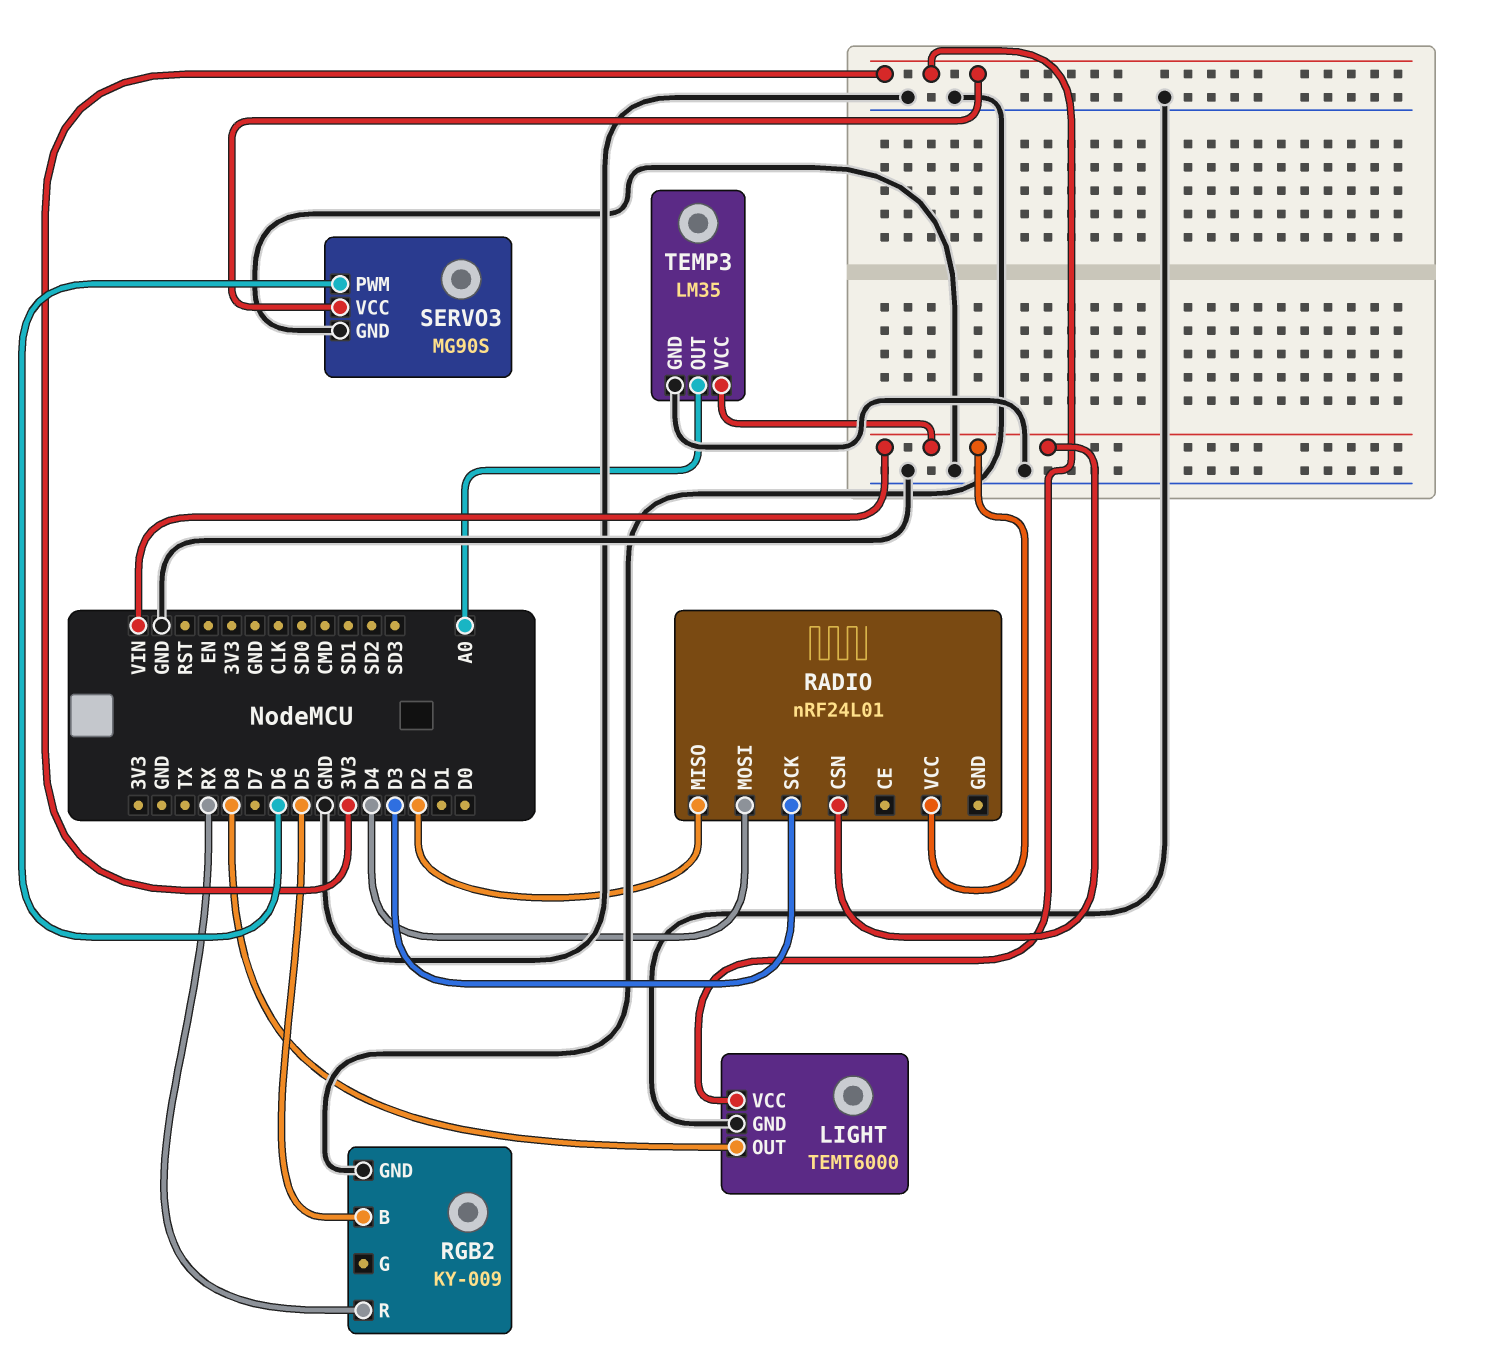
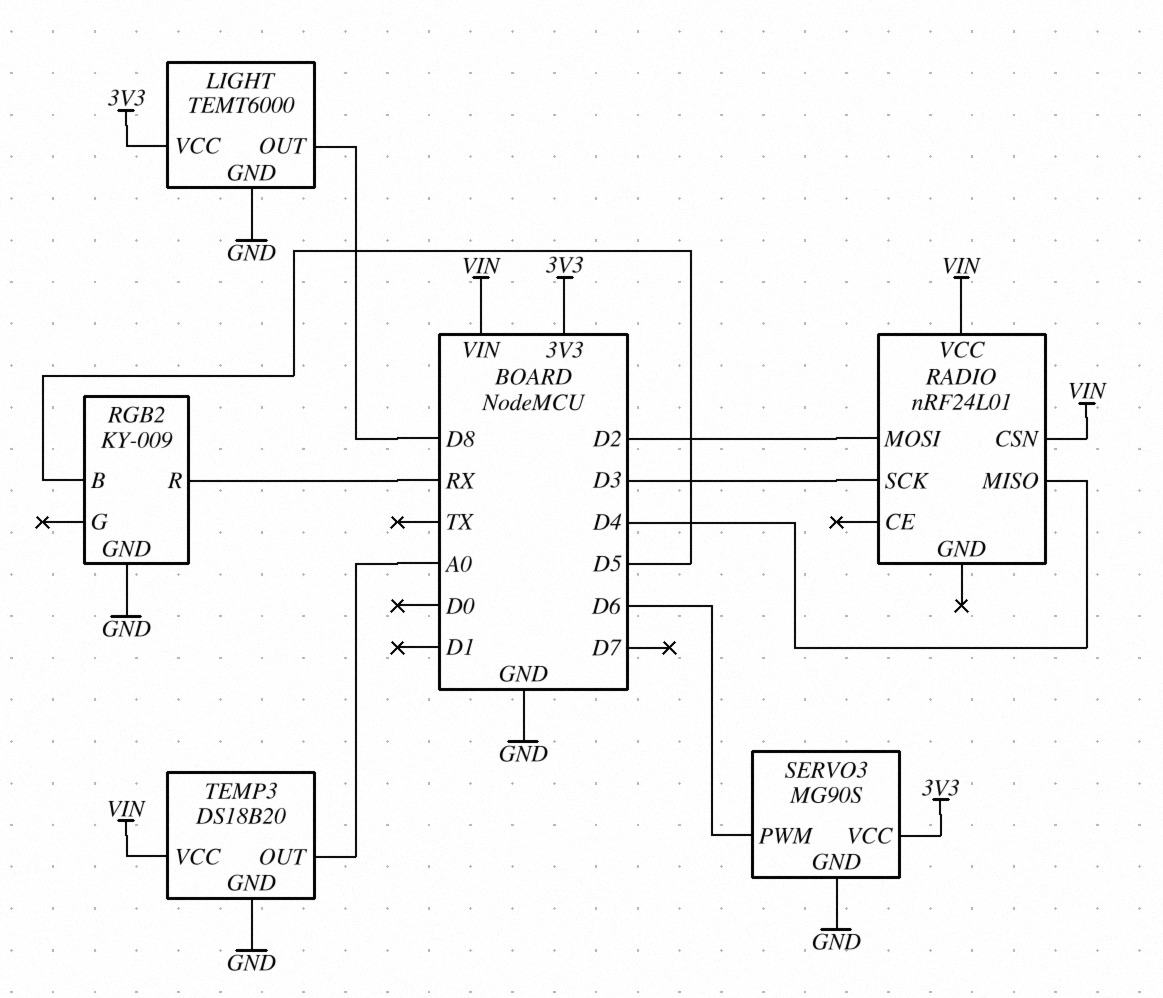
RADIO pin MISO: D2 -> D4
RADIO pin MOSI: D4 -> D2
TEMP3: LM35 -> DS18B20

